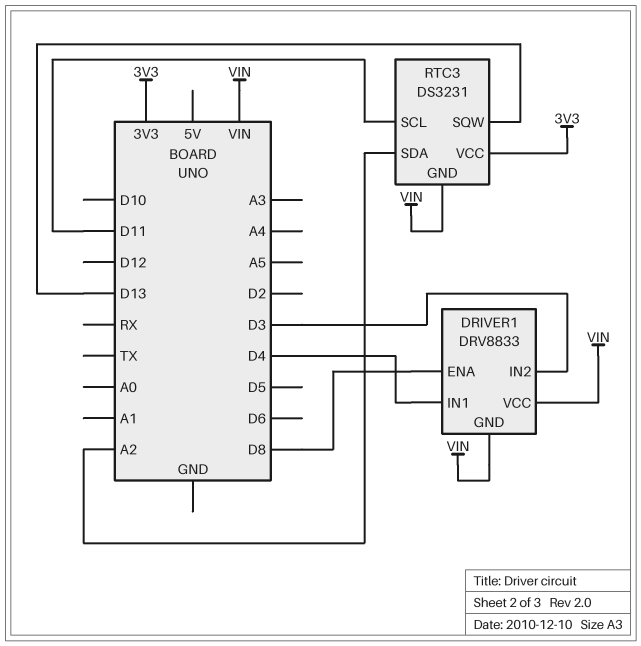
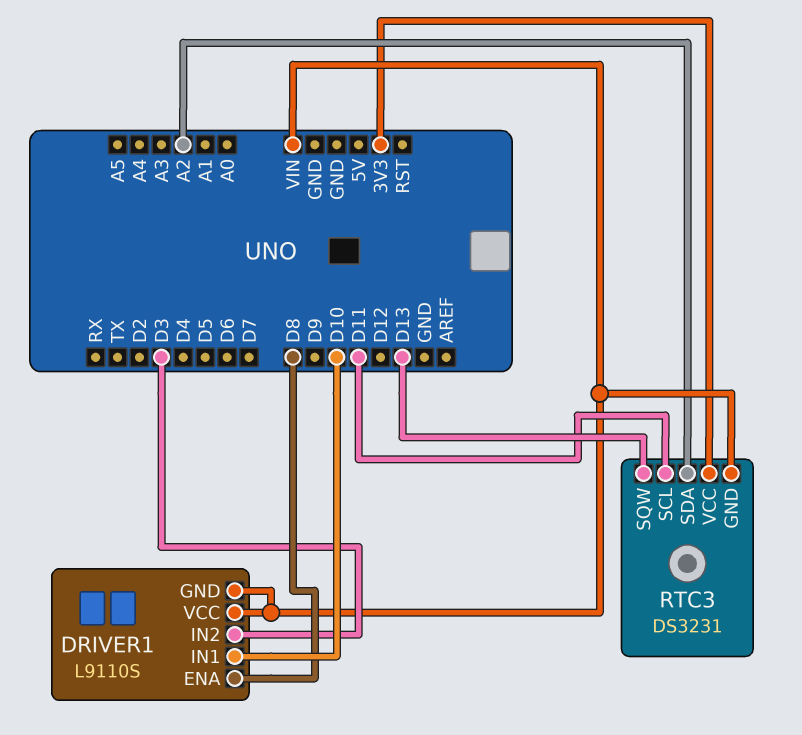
DRIVER1: DRV8833 -> L9110S
DRIVER1 pin IN1: D4 -> D10

